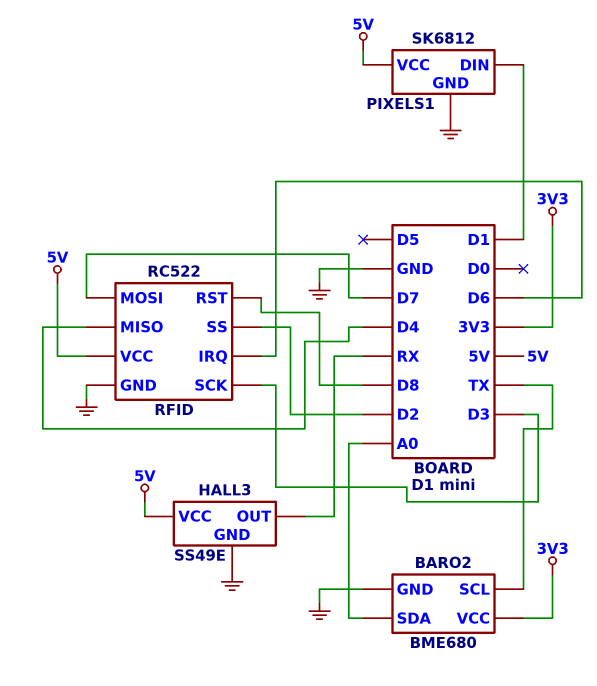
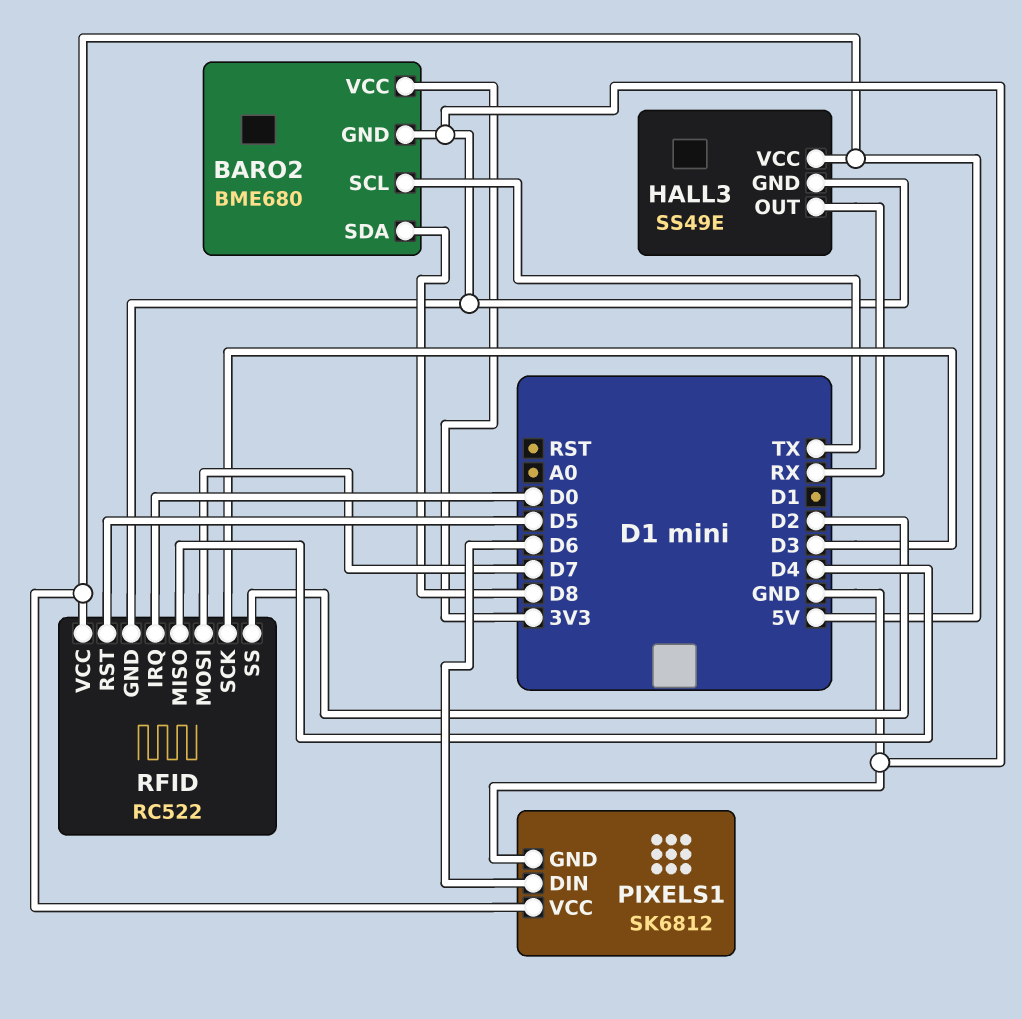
BARO2 pin SDA: A0 -> D8
PIXELS1 pin DIN: D1 -> D6
RFID pin IRQ: D6 -> D0
RFID pin RST: D8 -> D5

